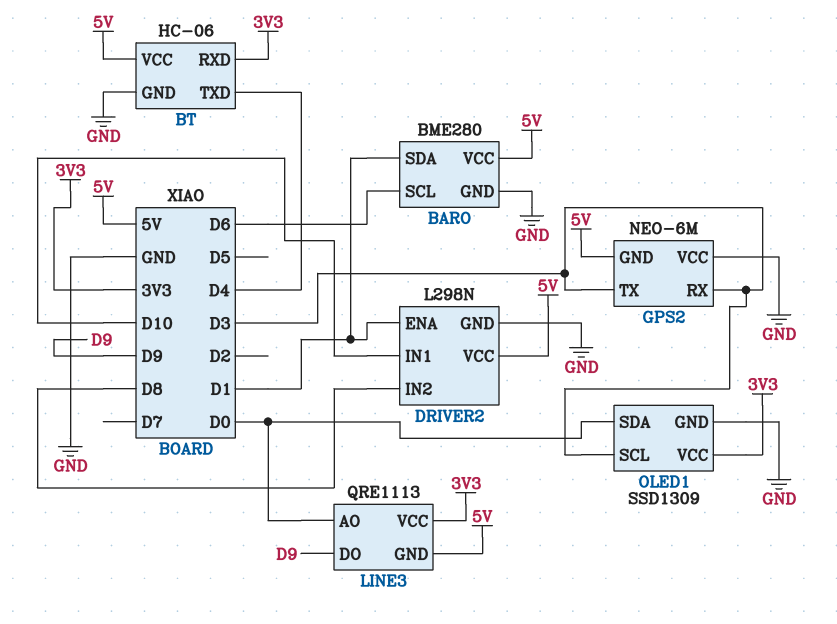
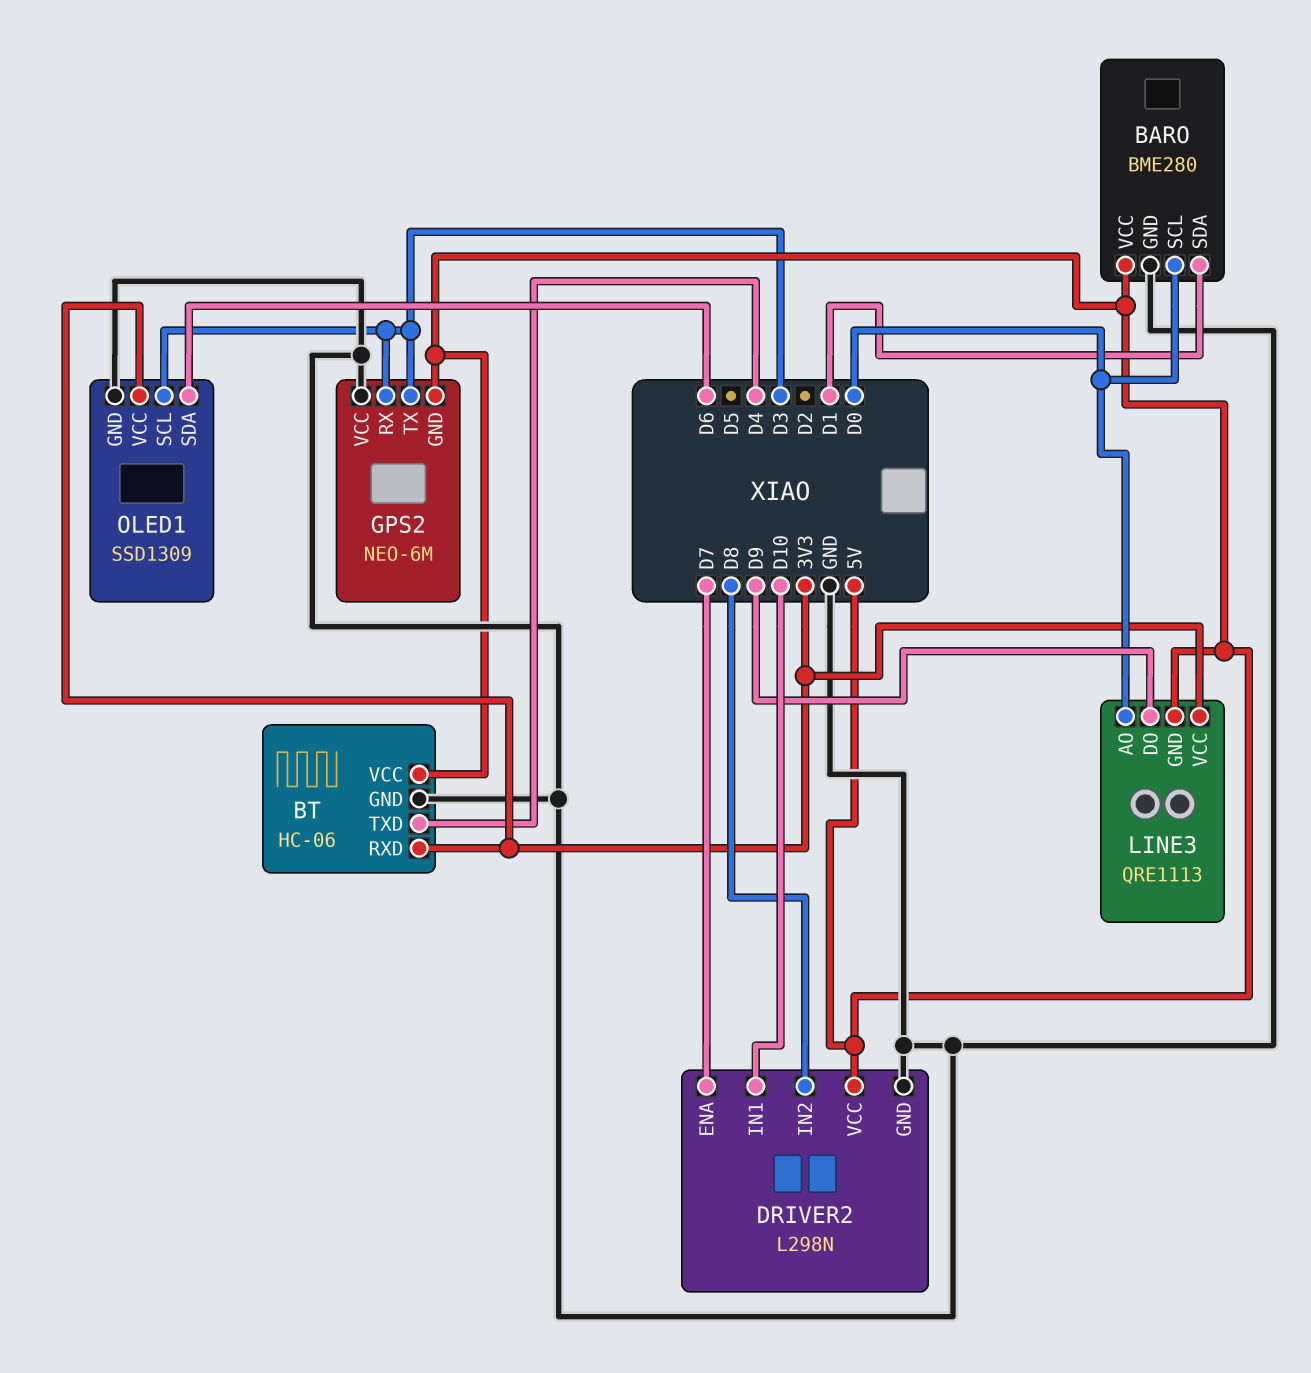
BARO pin SCL: D6 -> D0
DRIVER2 pin ENA: D1 -> D7
OLED1 pin SDA: D0 -> D6

